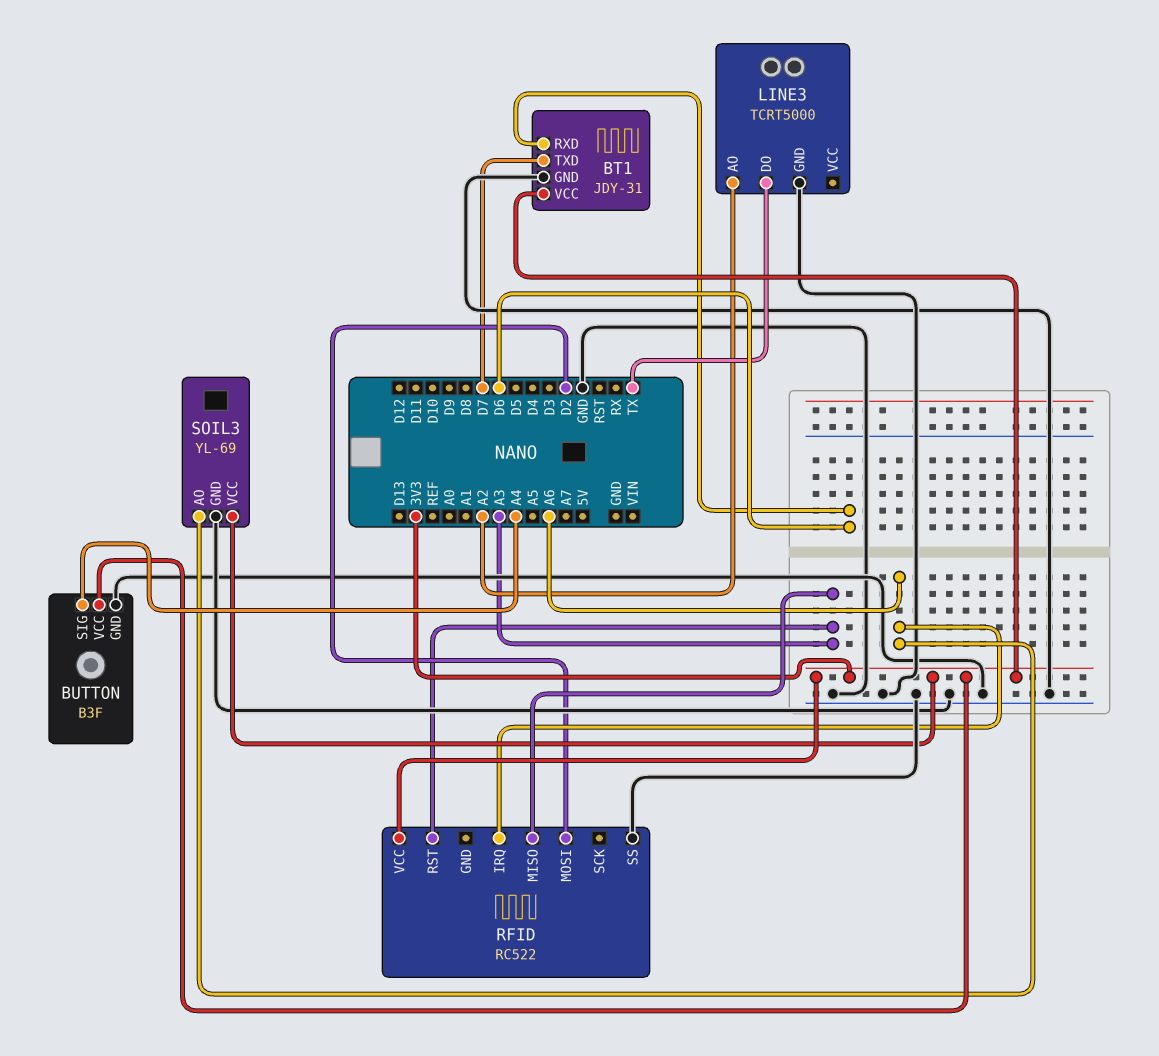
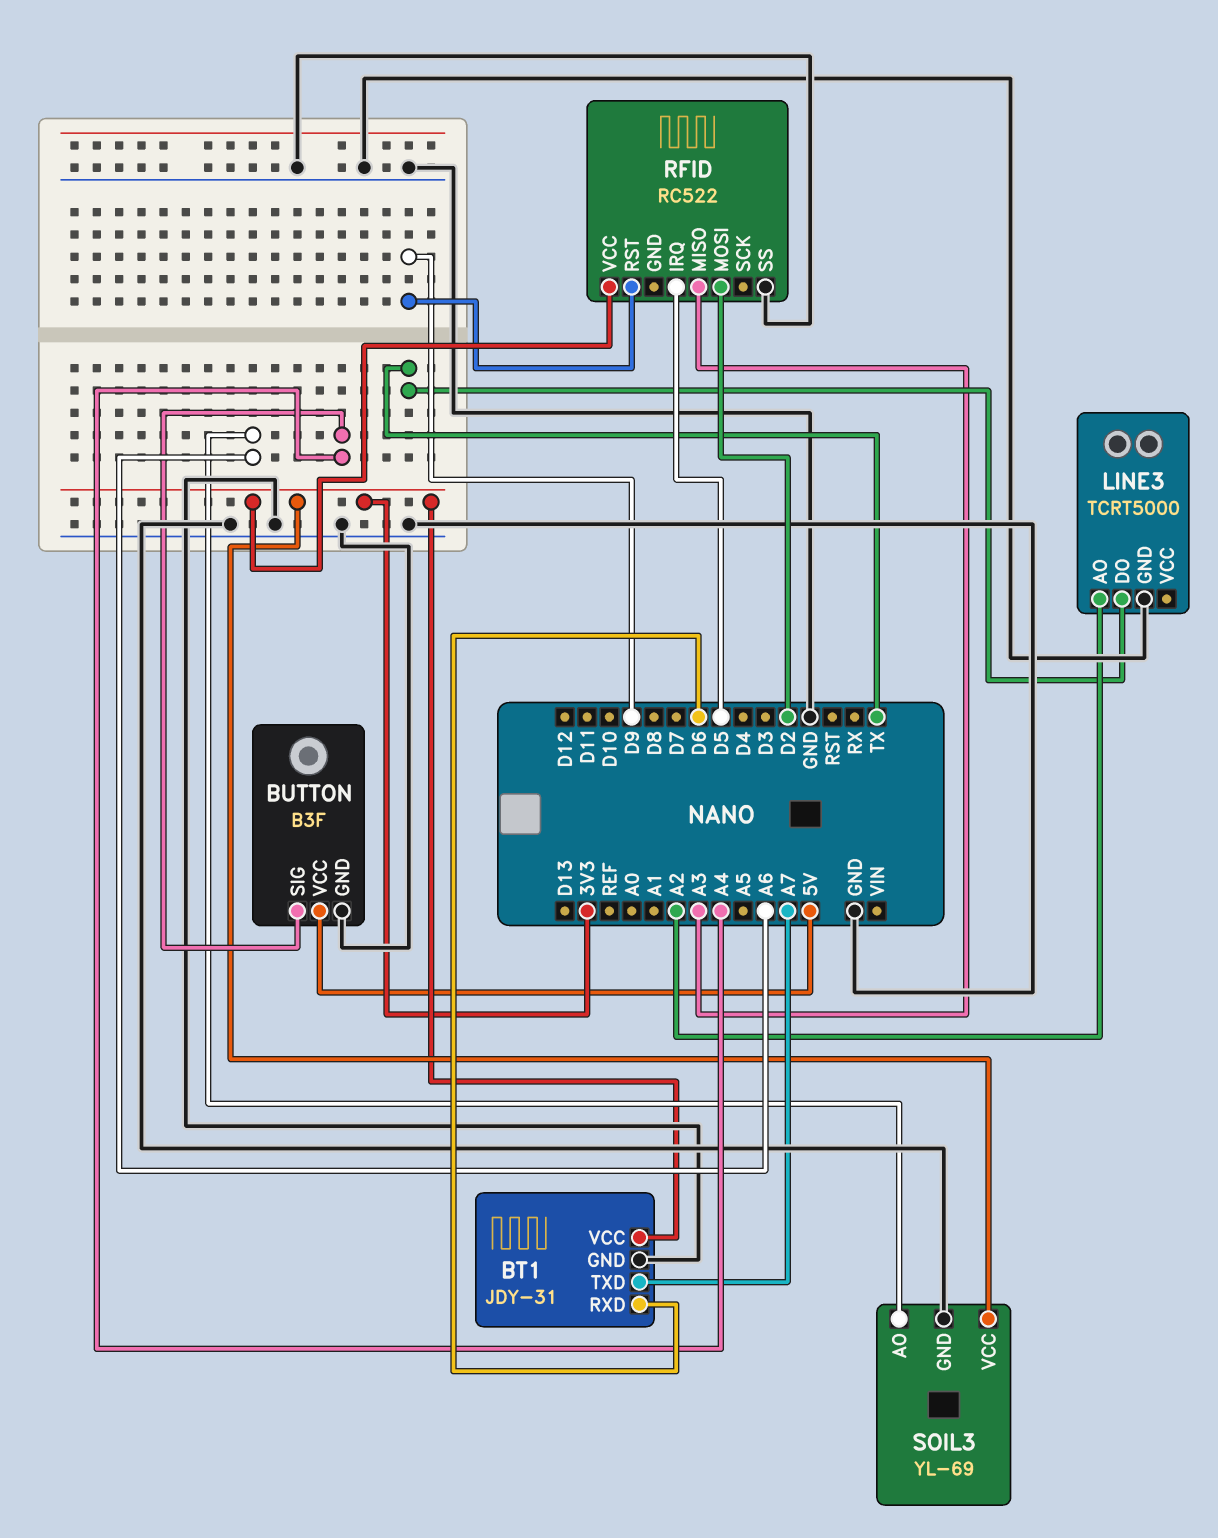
BT1 pin TXD: D7 -> A7
BUTTON pin VCC: 3V3 -> 5V
RFID pin IRQ: A6 -> D5
RFID pin RST: A3 -> D9

